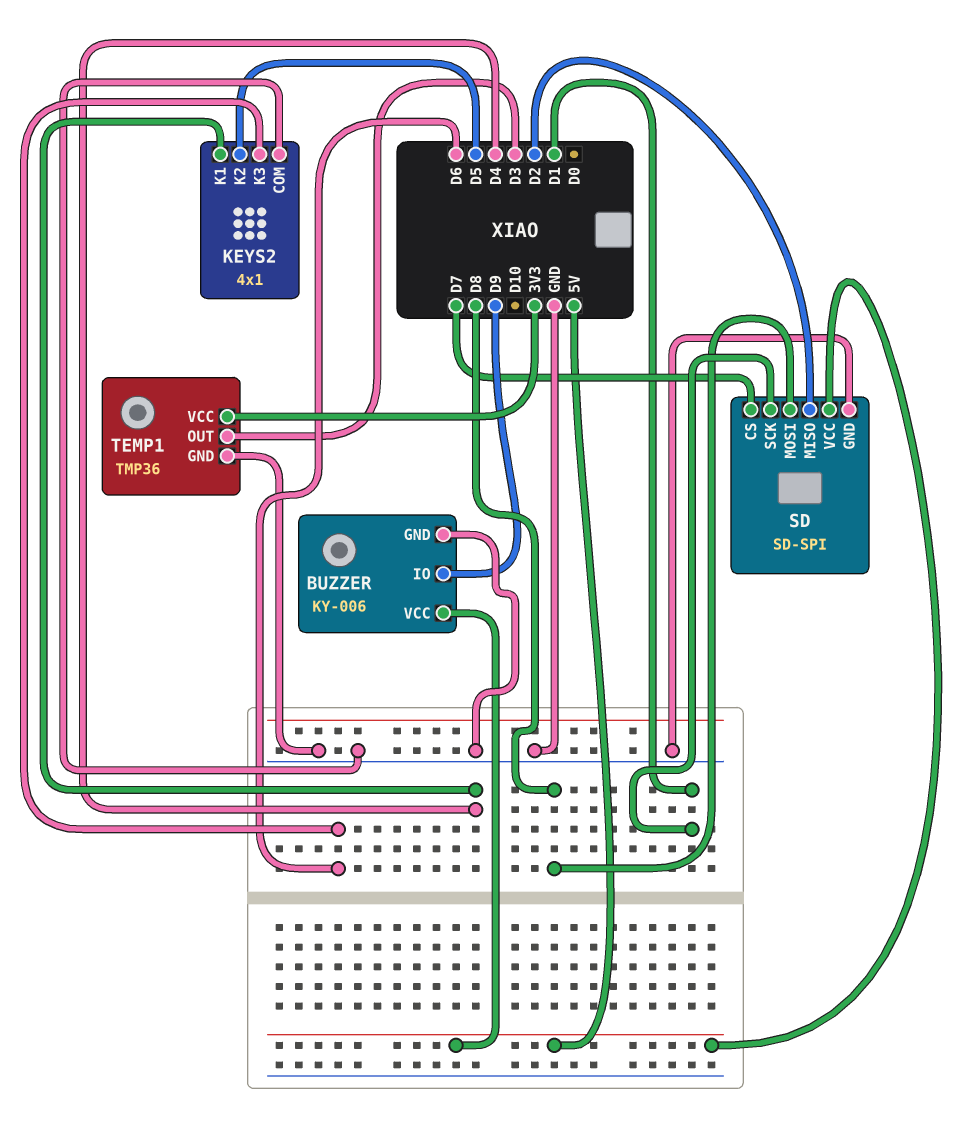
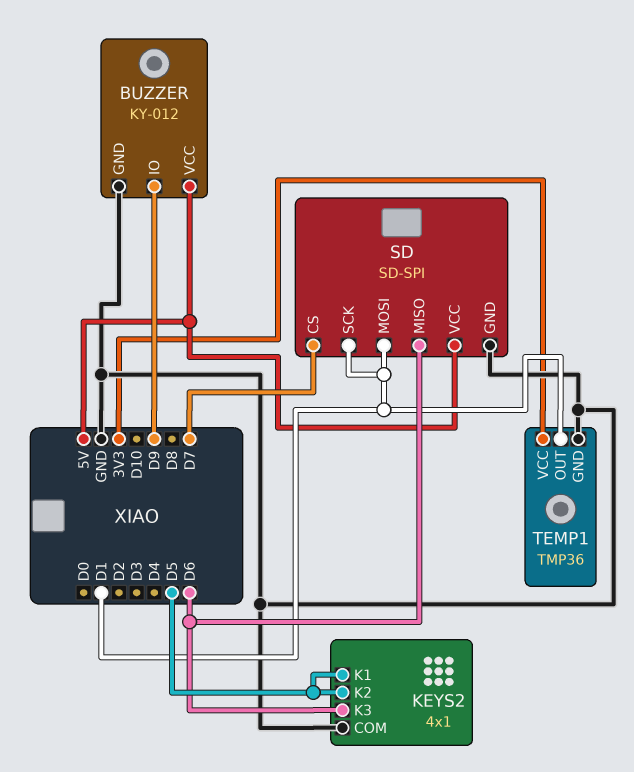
BUZZER: KY-006 -> KY-012
KEYS2 pin K1: D4 -> D5
SD pin MISO: D2 -> D6
SD pin MOSI: D8 -> D1
TEMP1 pin OUT: D3 -> D1

